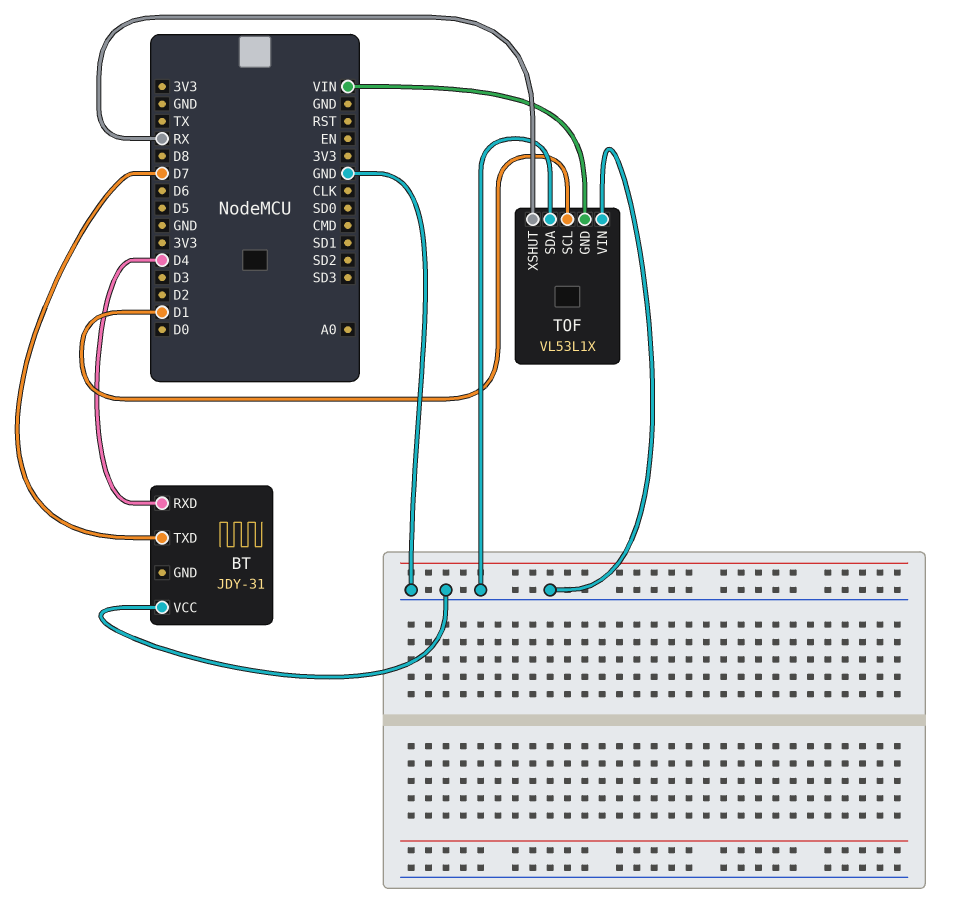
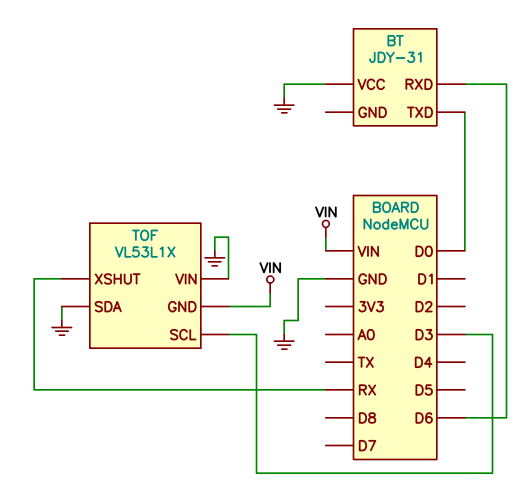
BT pin RXD: D4 -> D6
BT pin TXD: D7 -> D0
TOF pin SCL: D1 -> D3

